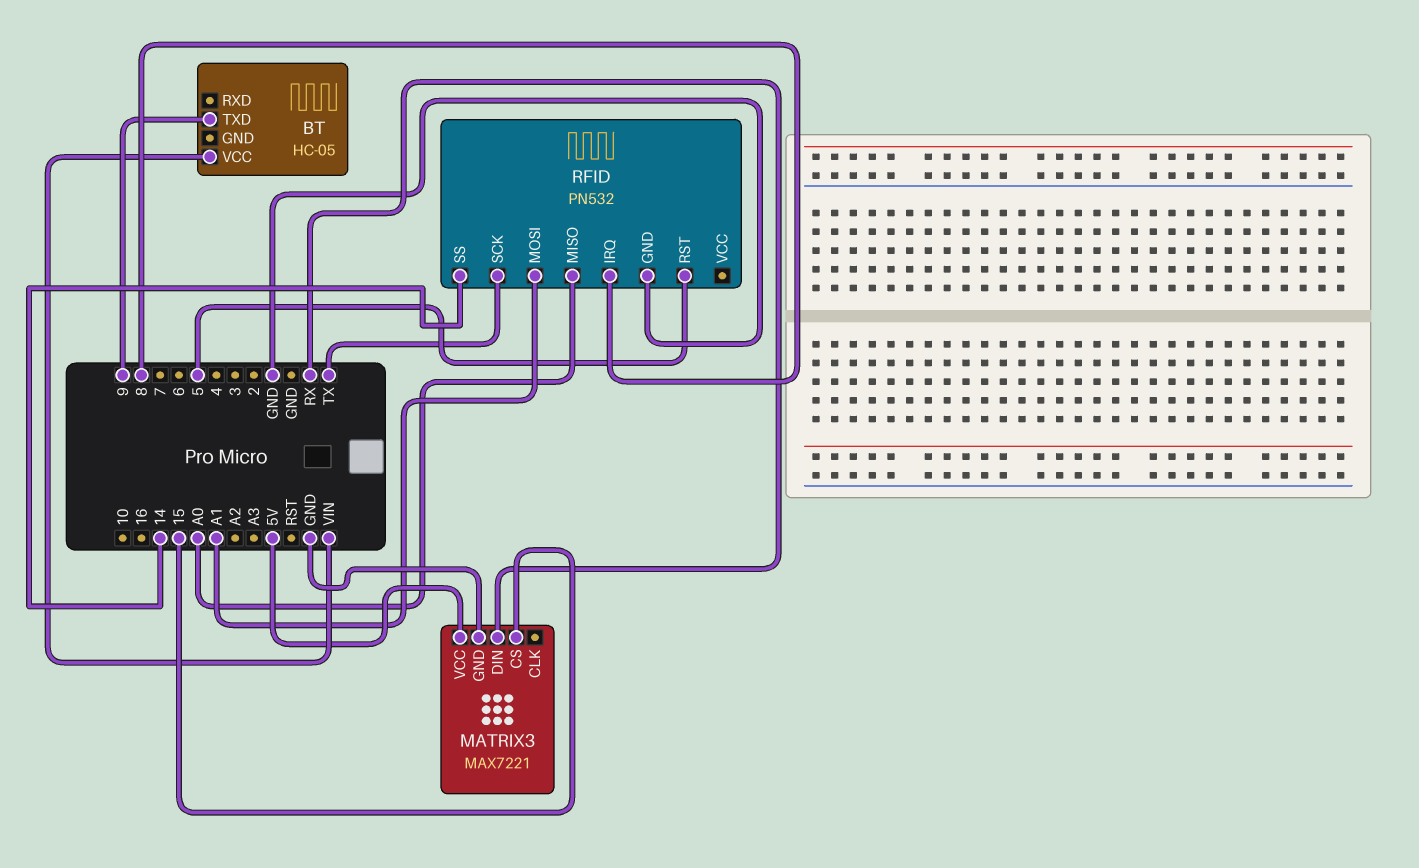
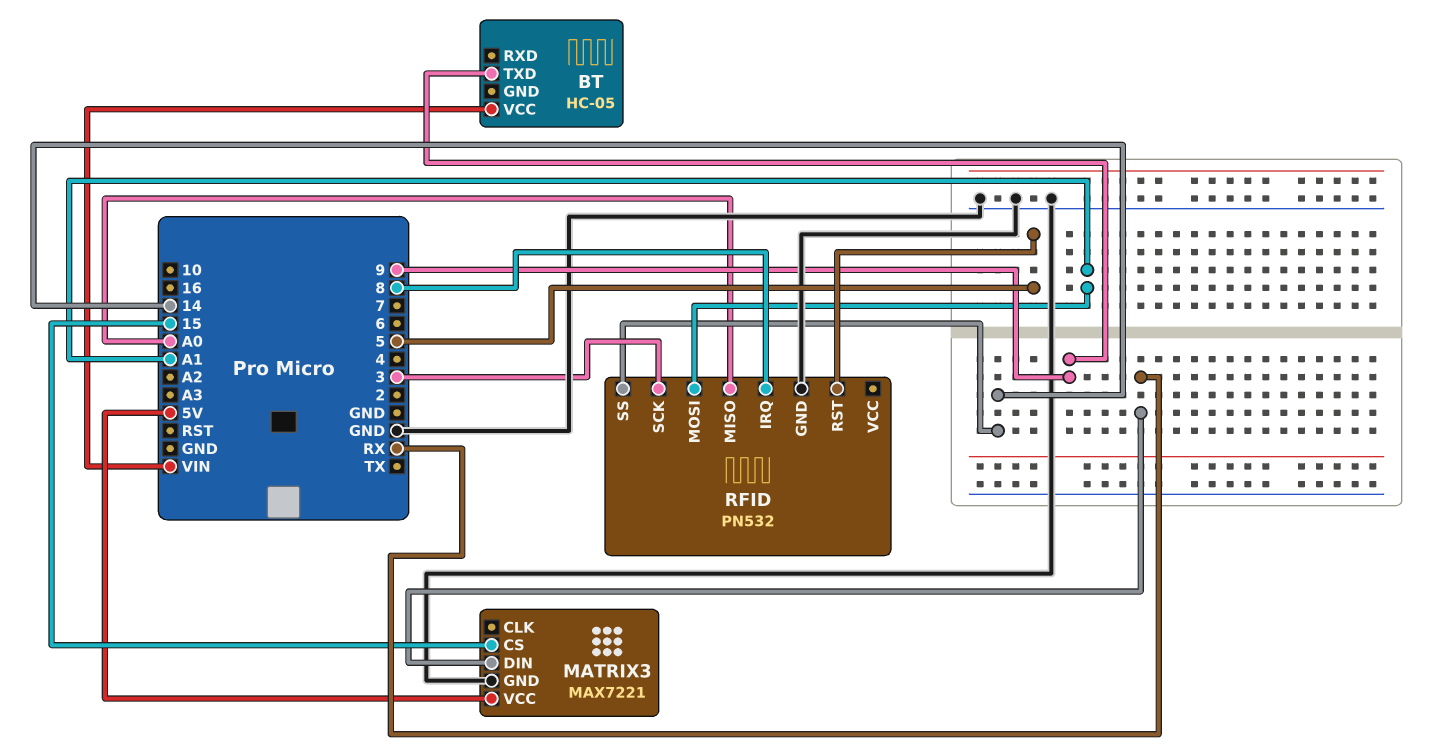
RFID pin SCK: TX -> 3

